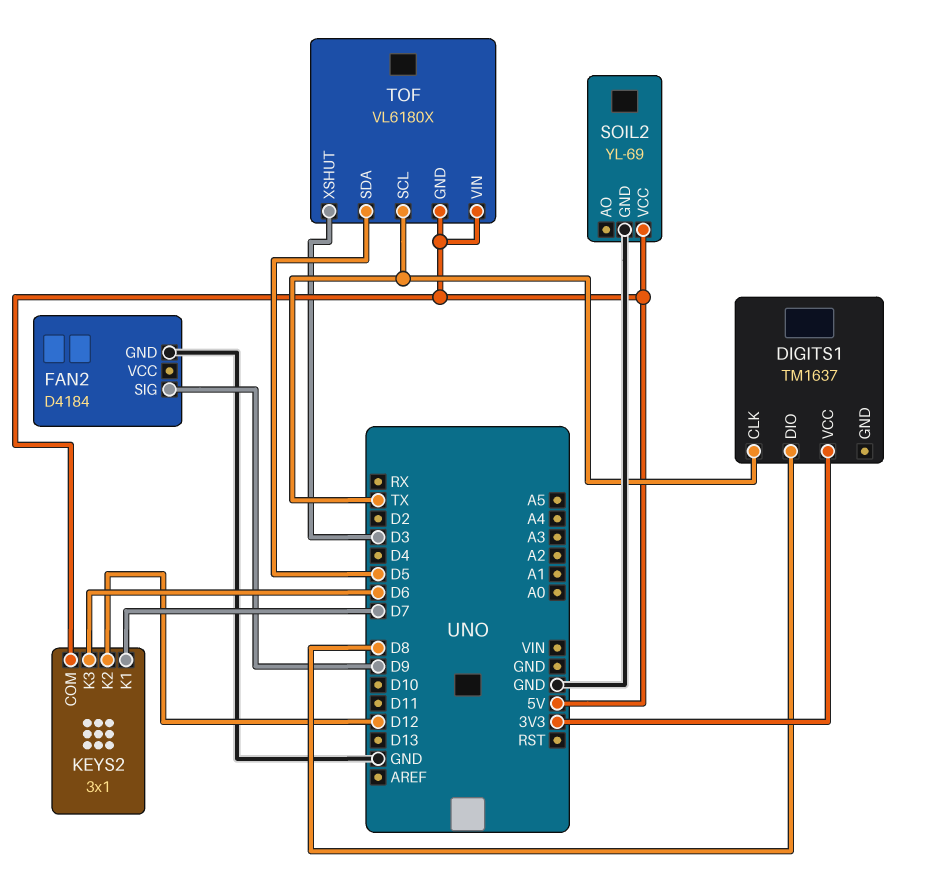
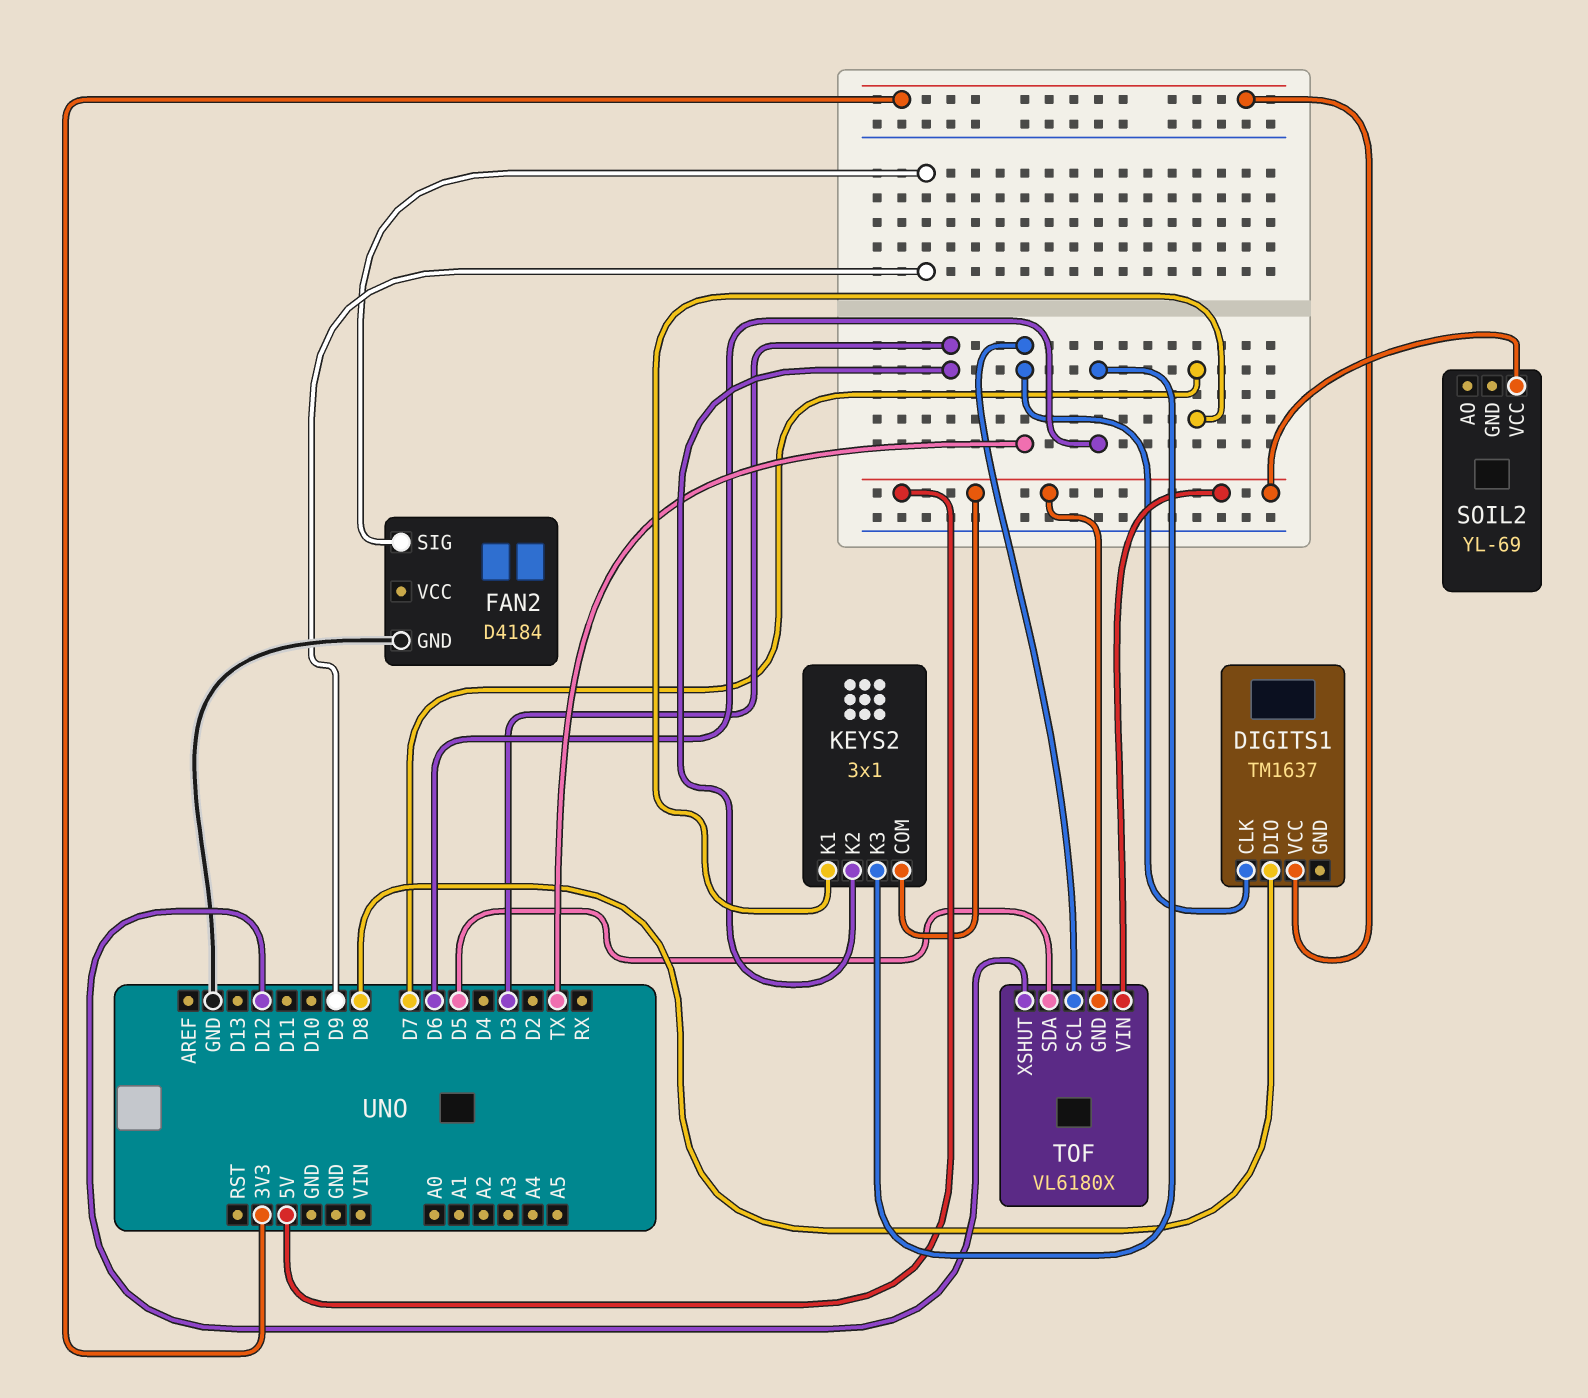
KEYS2 pin K2: D12 -> D3
SOIL2 pin GND: GND -> none
TOF pin XSHUT: D3 -> D12

